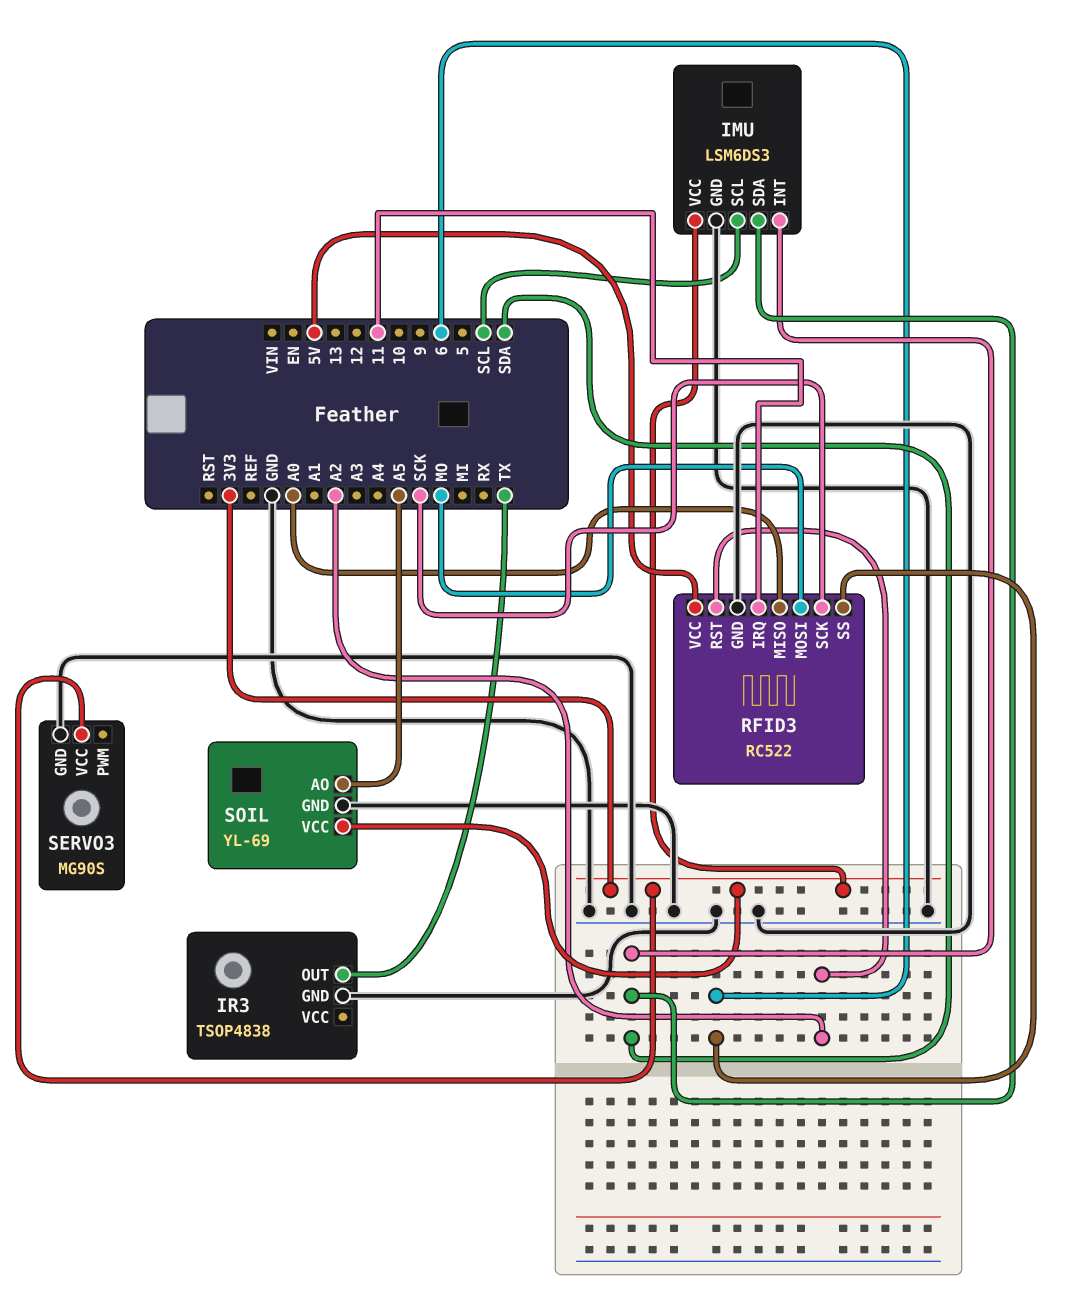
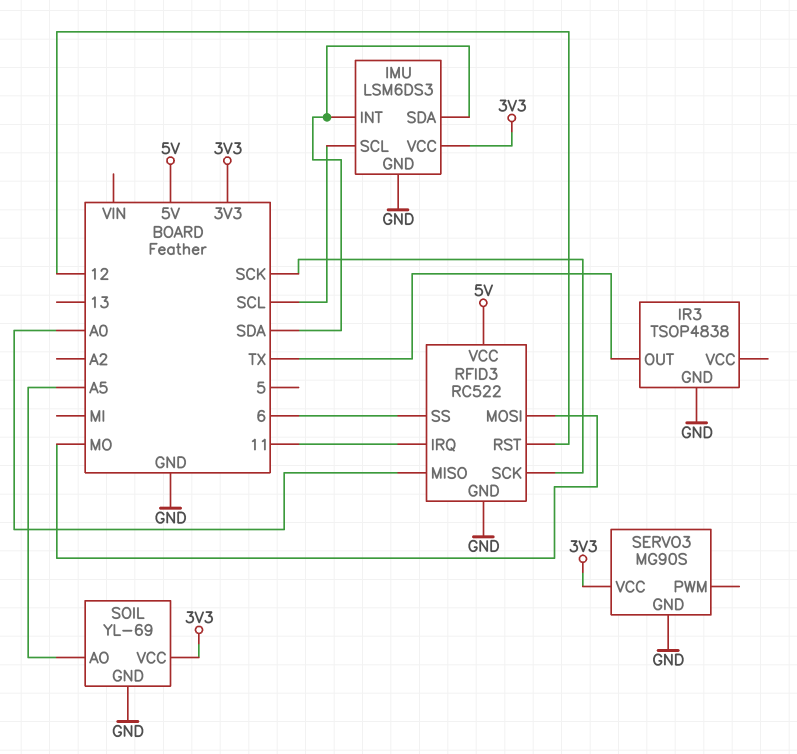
RFID3 pin RST: A2 -> 12

